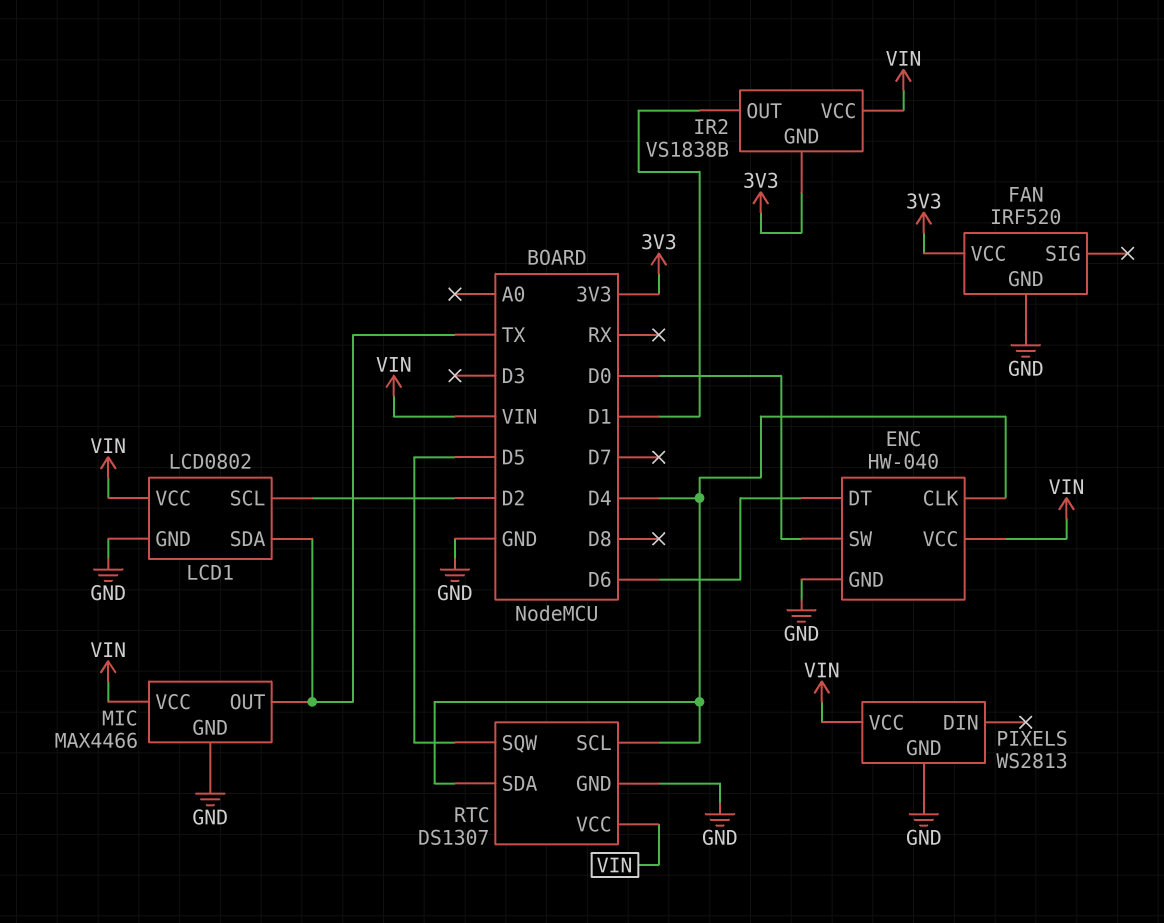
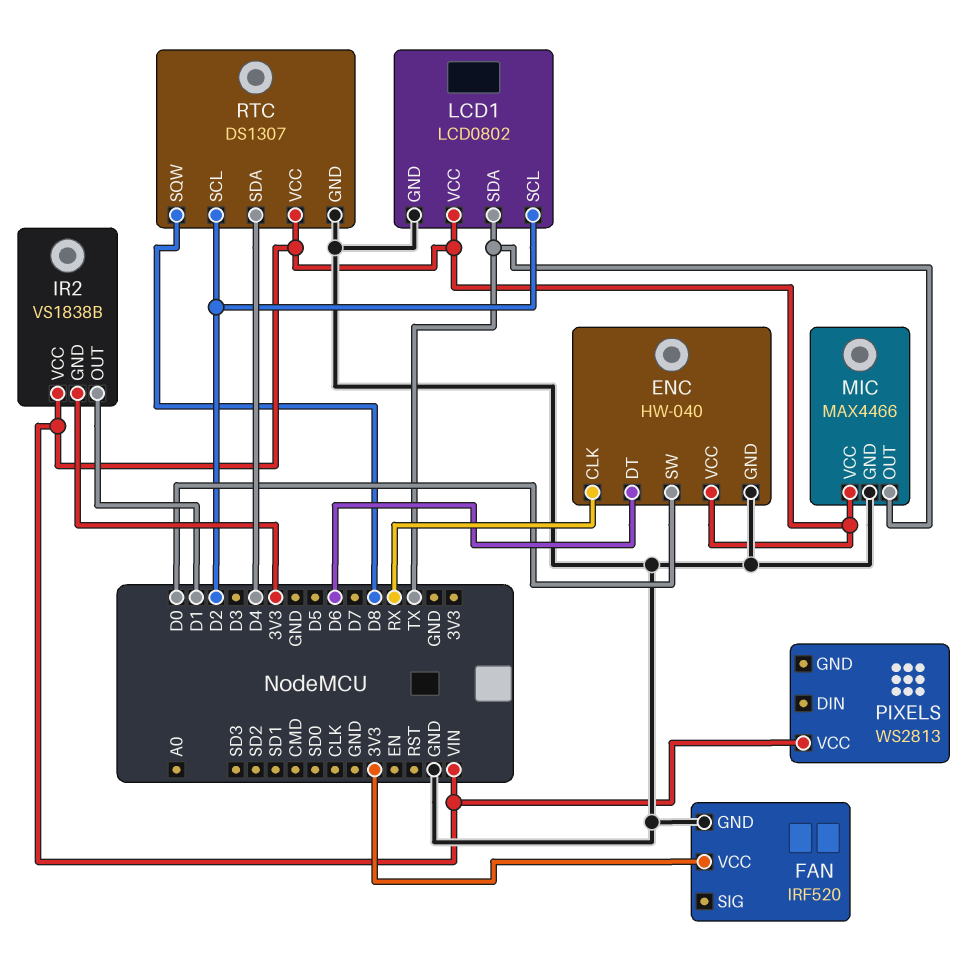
ENC pin CLK: D4 -> RX
PIXELS pin GND: GND -> none
RTC pin SCL: D4 -> D2
RTC pin SQW: D5 -> D8

